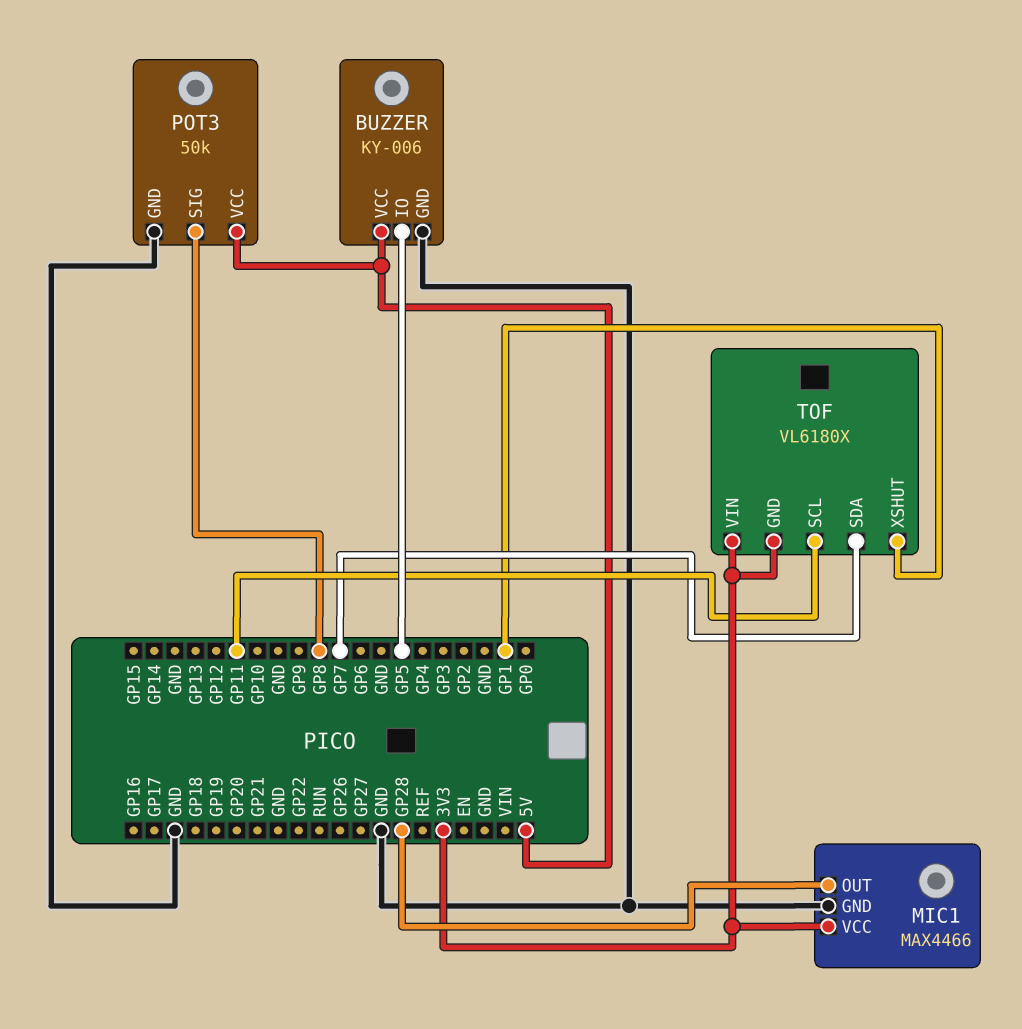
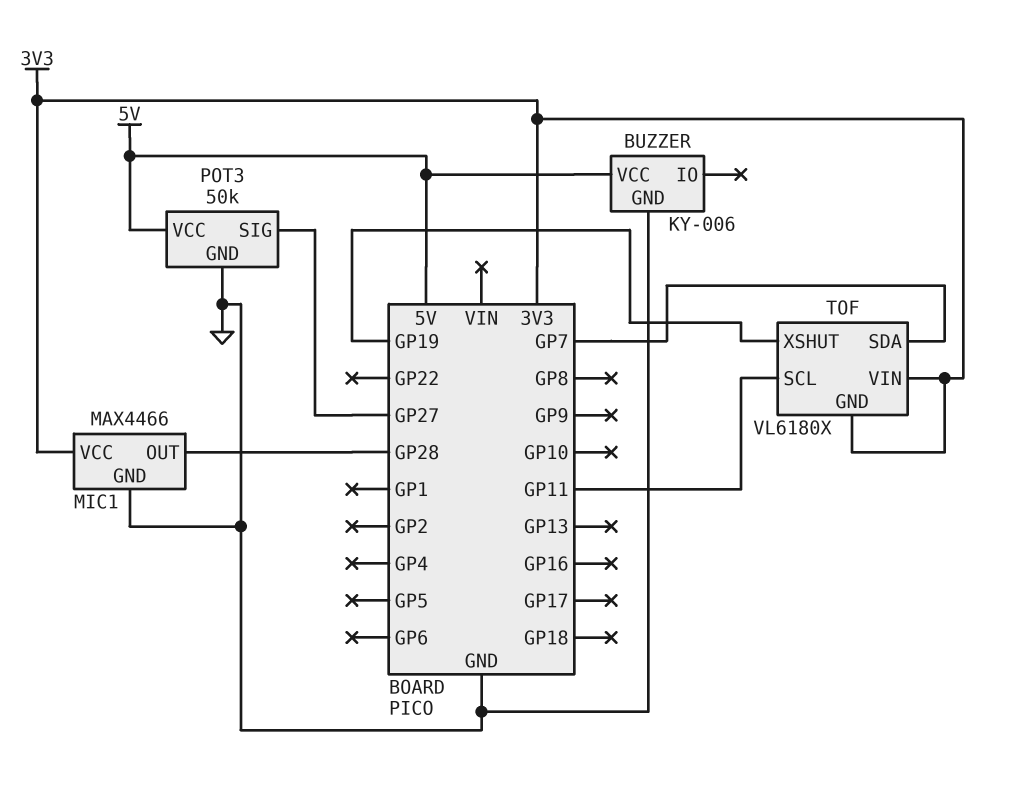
BUZZER pin IO: GP5 -> none
POT3 pin SIG: GP8 -> GP27
TOF pin XSHUT: GP1 -> GP19

